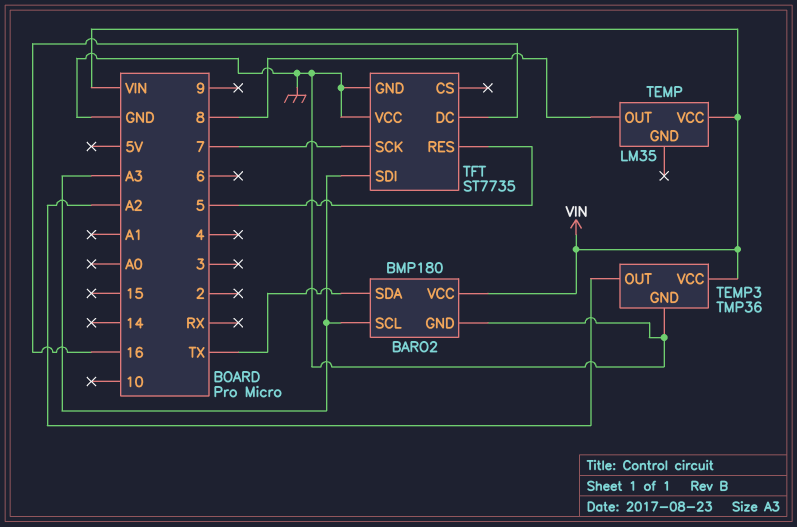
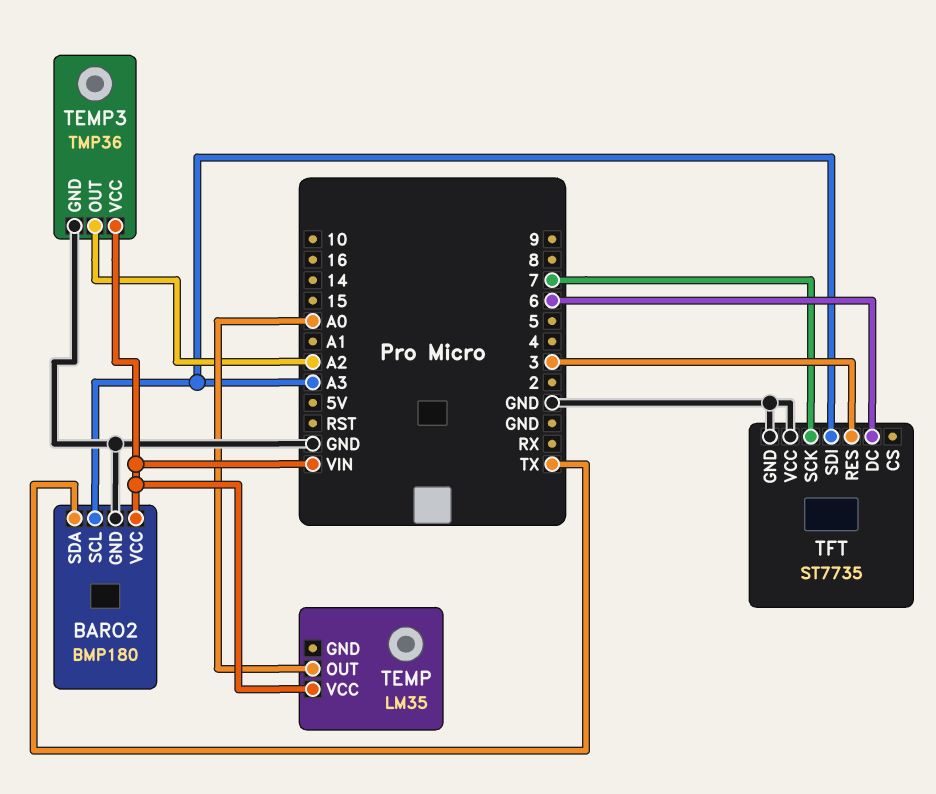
TEMP pin OUT: 8 -> A0
TFT pin DC: 16 -> 6
TFT pin RES: 5 -> 3

